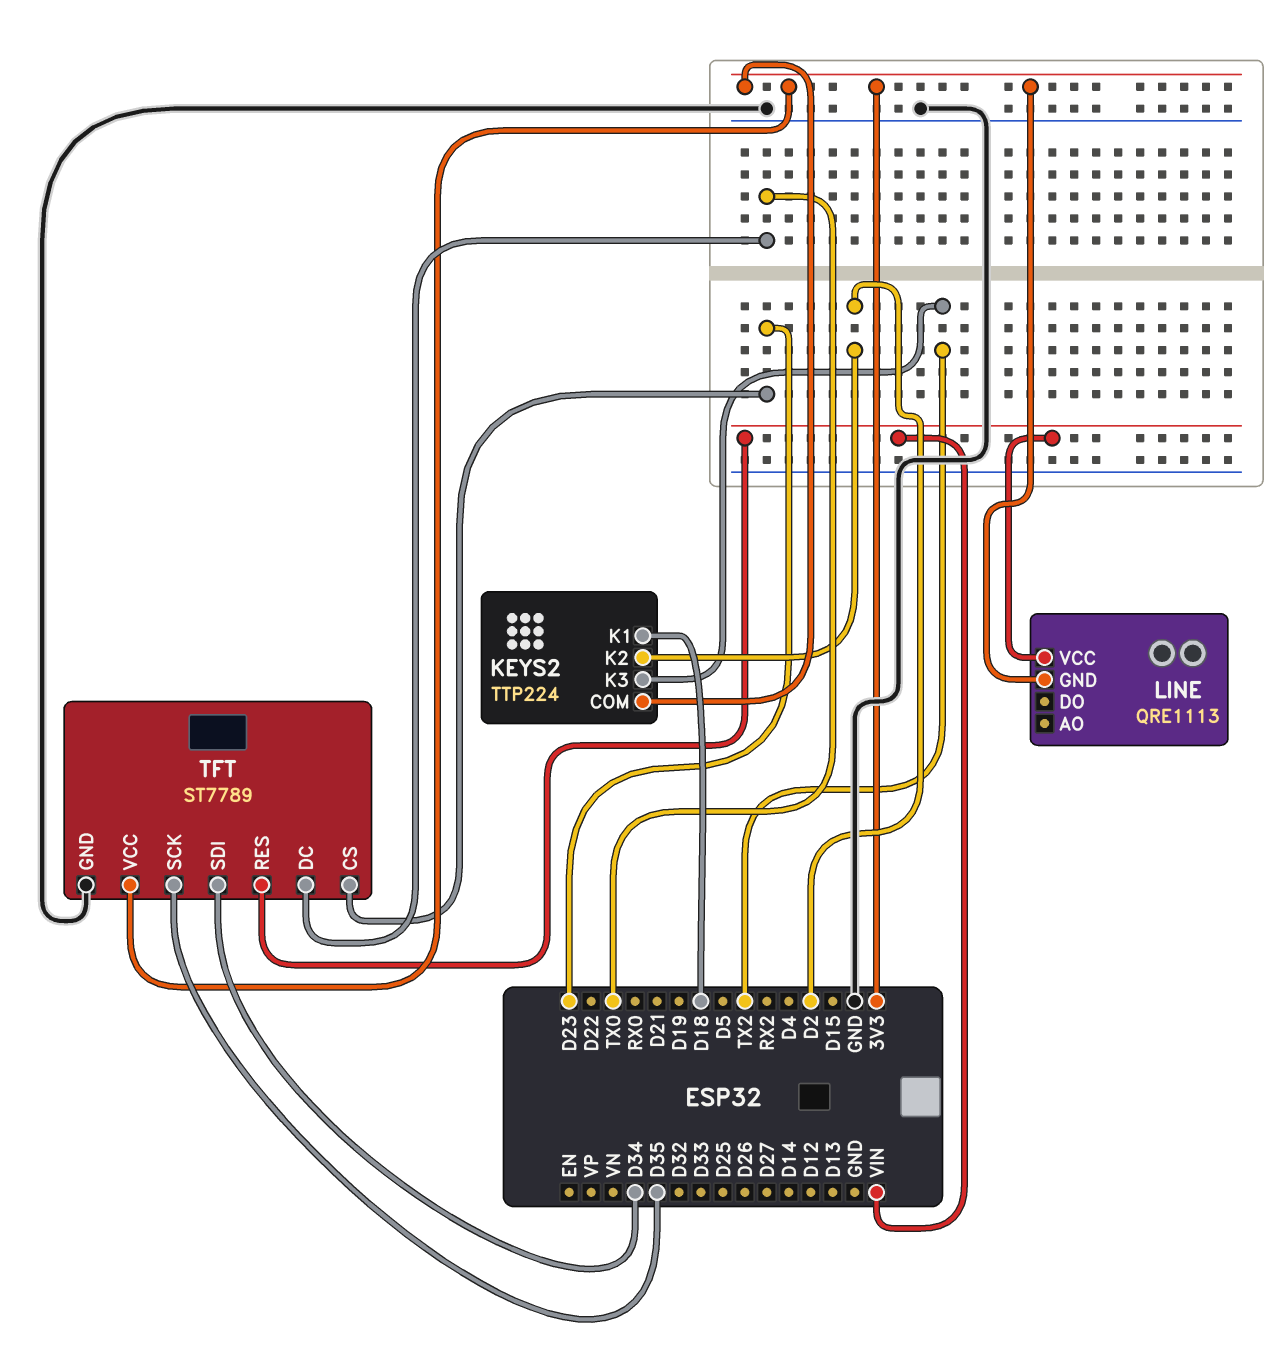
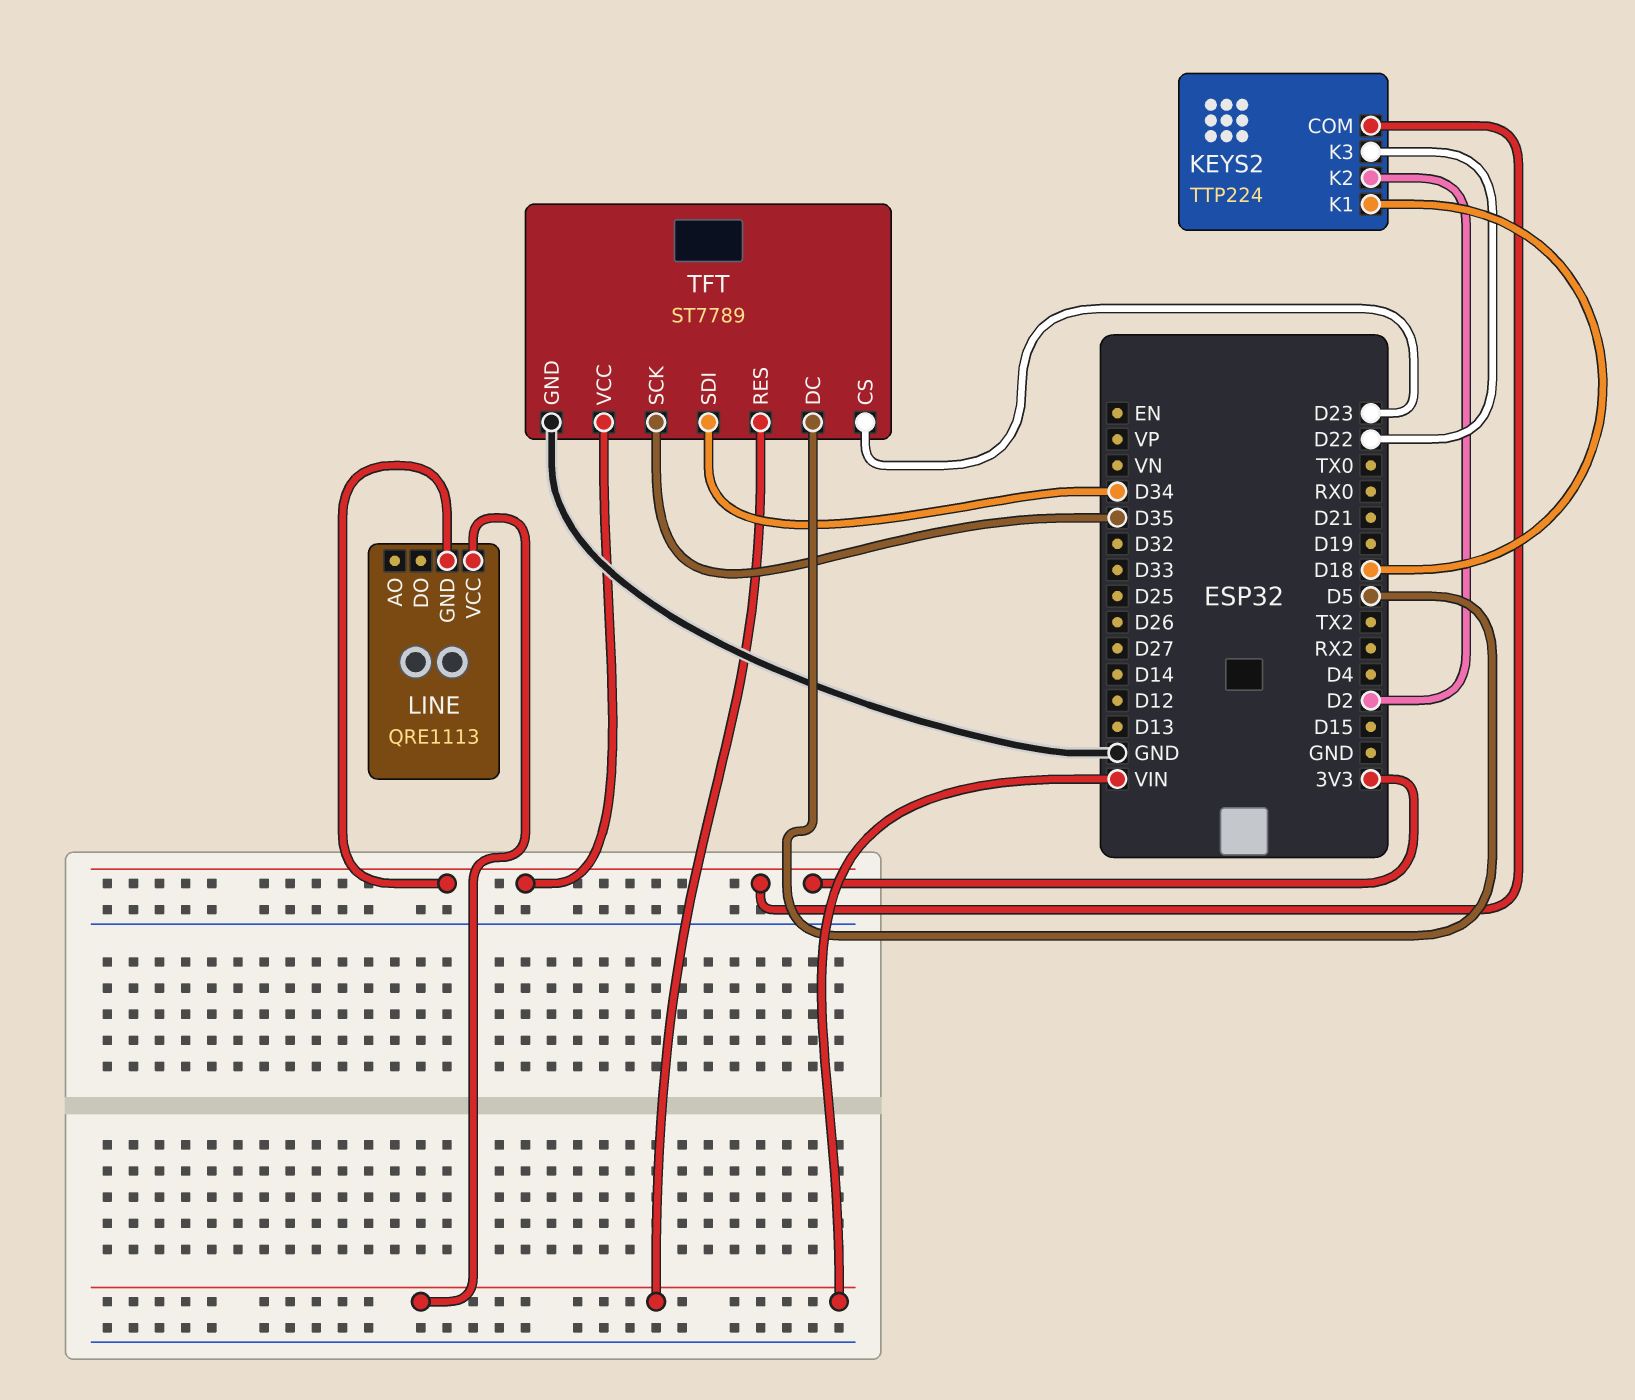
KEYS2 pin K3: TX2 -> D22
TFT pin DC: TX0 -> D5

